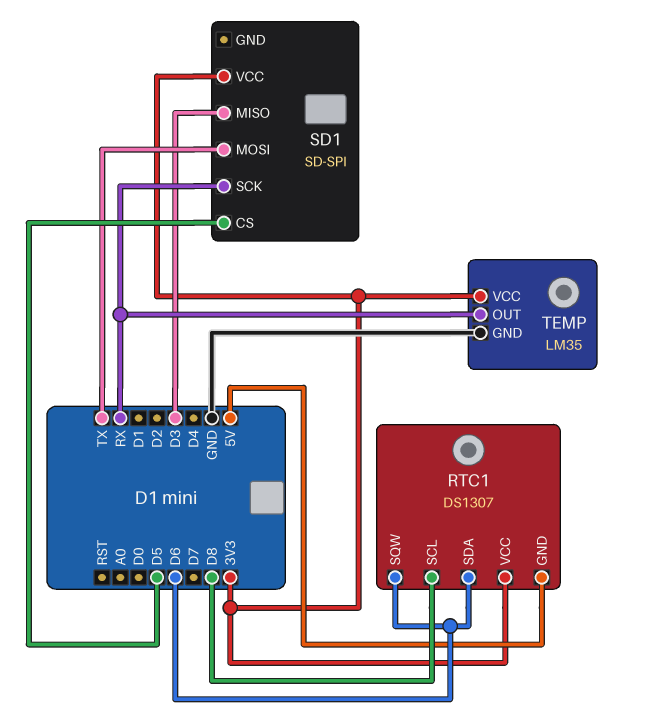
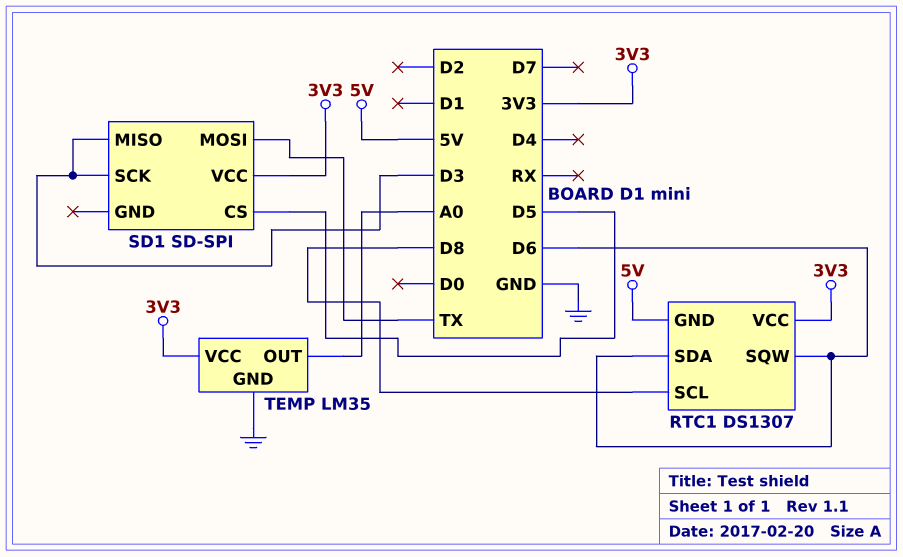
SD1 pin SCK: RX -> D3
TEMP pin OUT: RX -> A0

